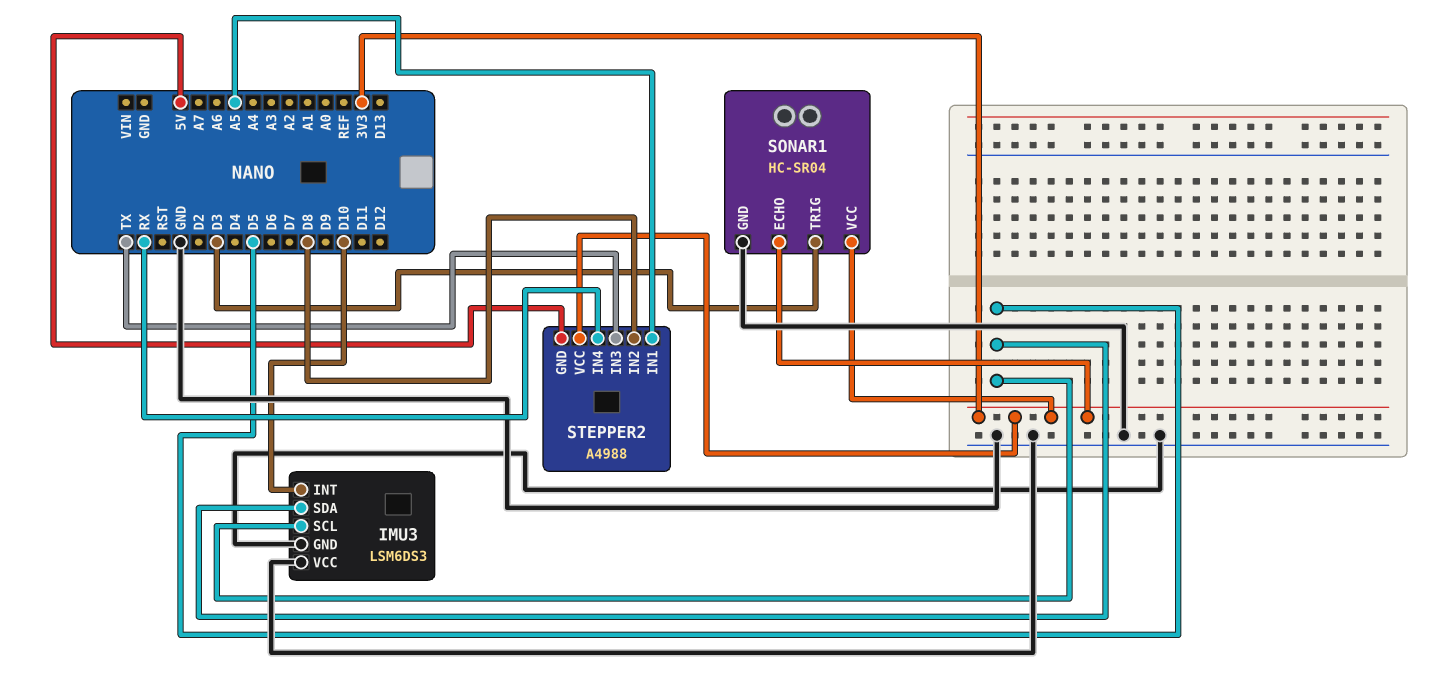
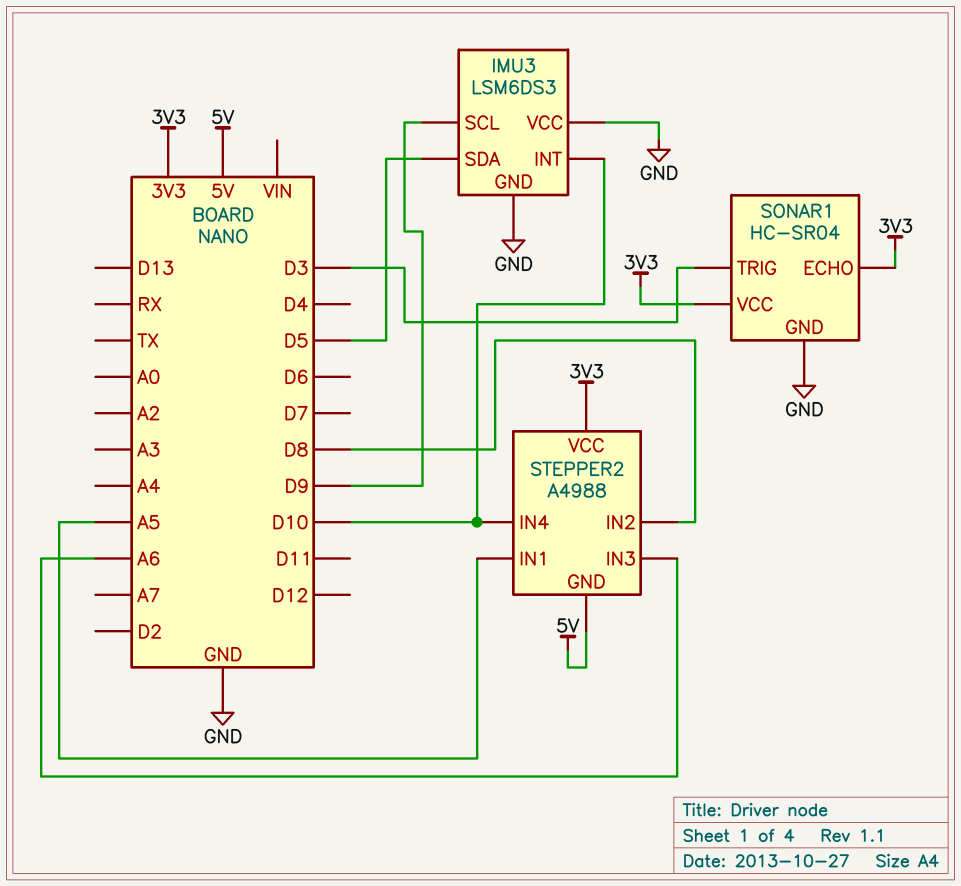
IMU3 pin SCL: D5 -> D9
STEPPER2 pin IN3: TX -> A6
STEPPER2 pin IN4: RX -> D10

